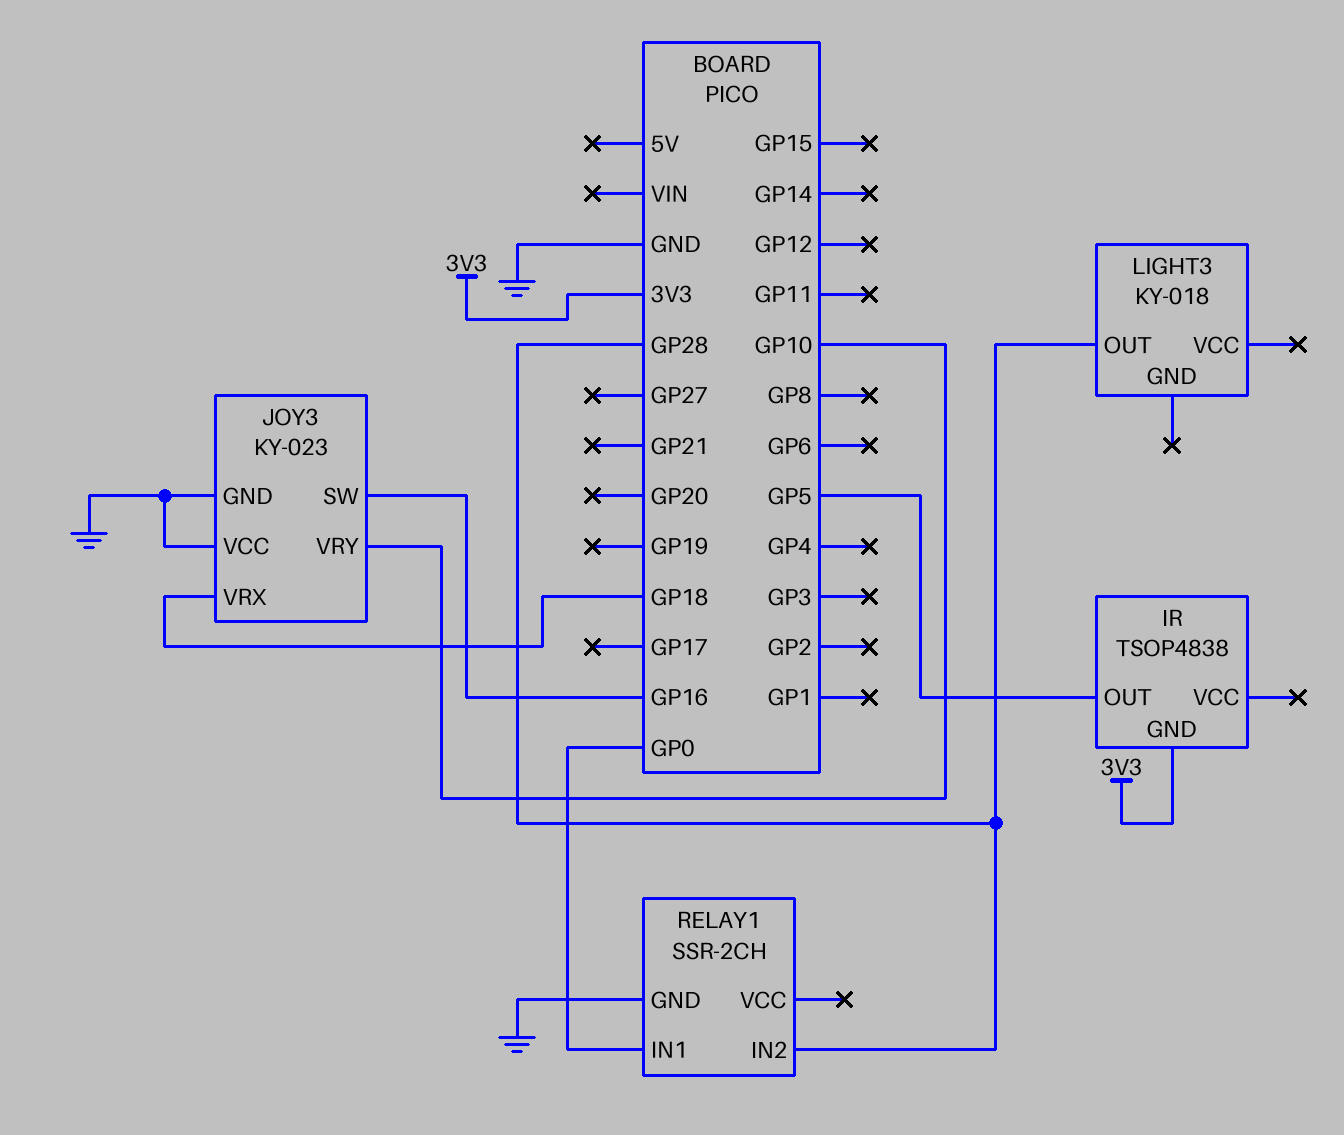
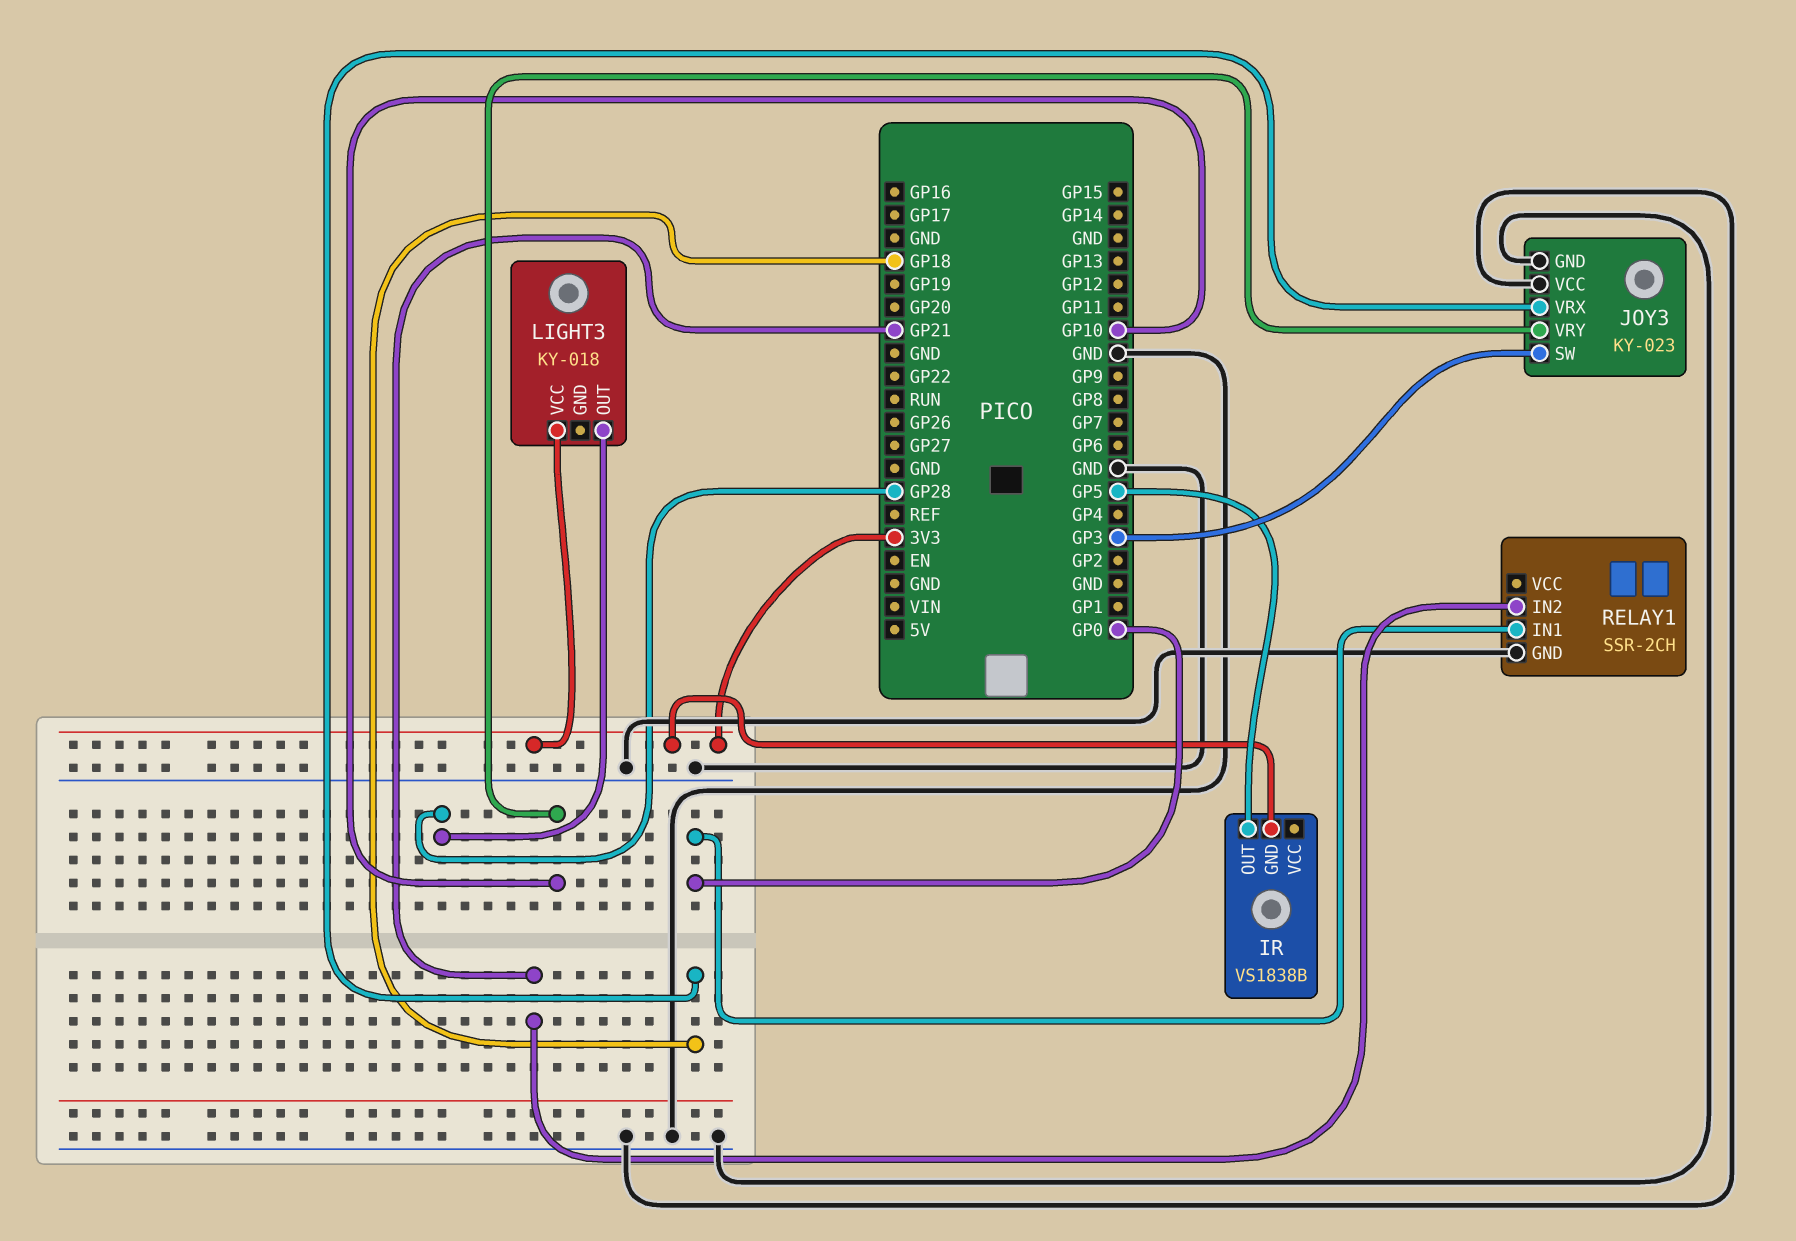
IR: TSOP4838 -> VS1838B
JOY3 pin SW: GP16 -> GP3
LIGHT3 pin VCC: none -> 3V3
RELAY1 pin IN2: GP28 -> GP21

